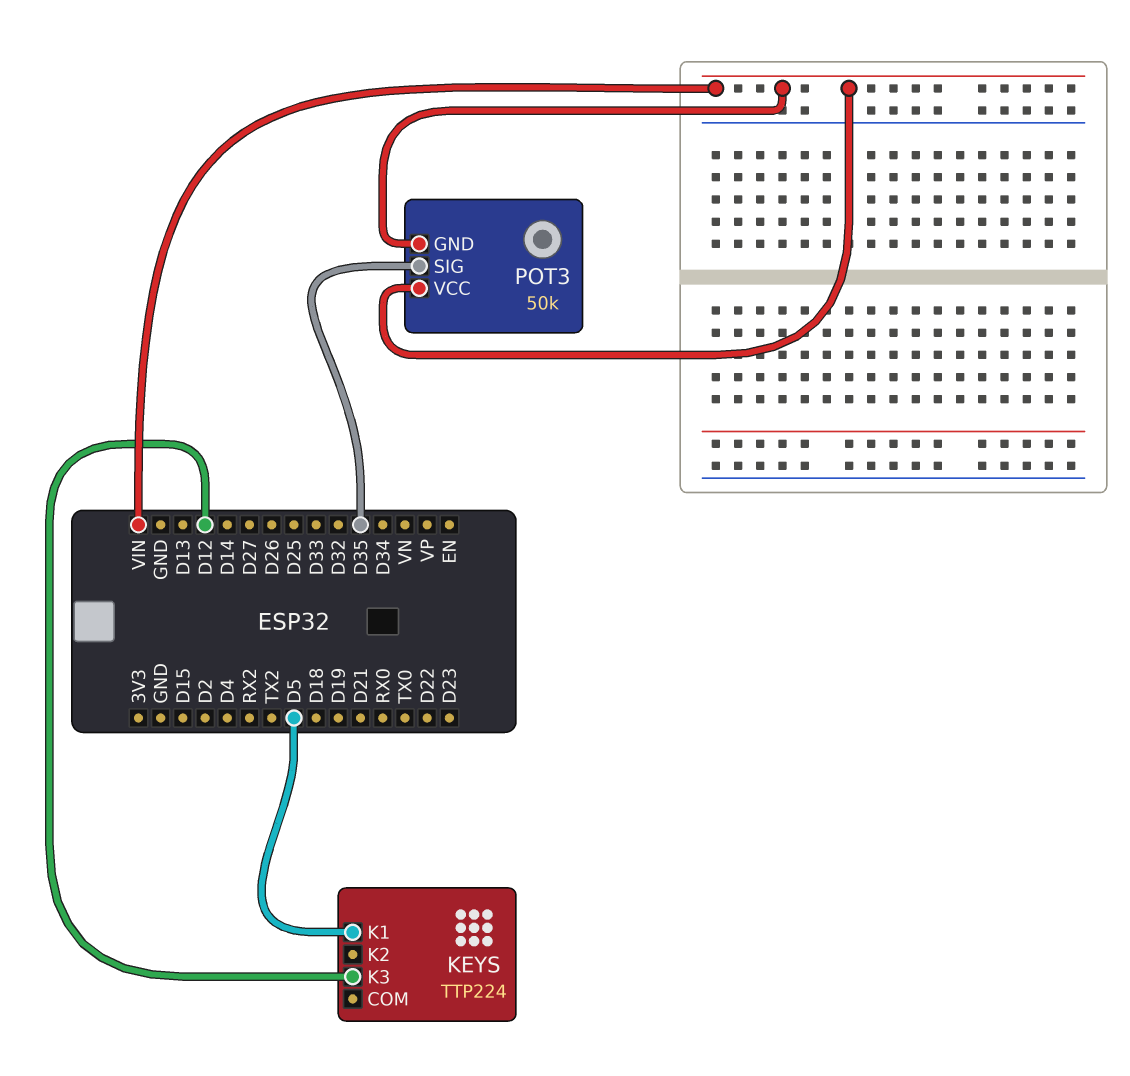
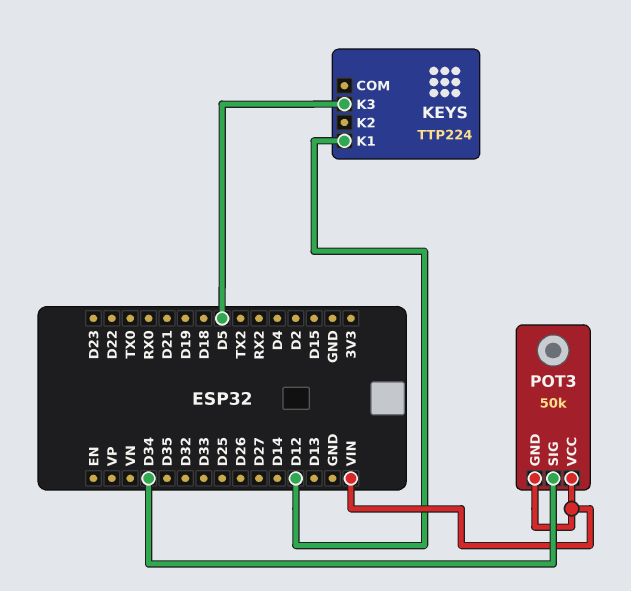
KEYS pin K1: D5 -> D12
KEYS pin K3: D12 -> D5
POT3 pin SIG: D35 -> D34

